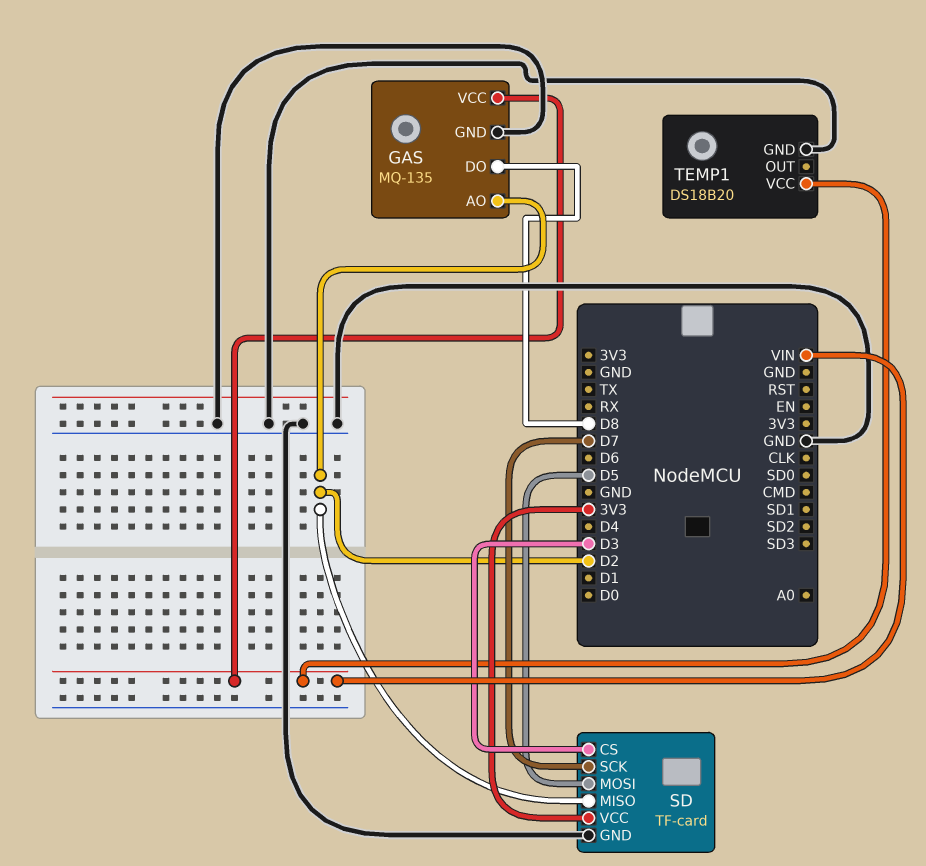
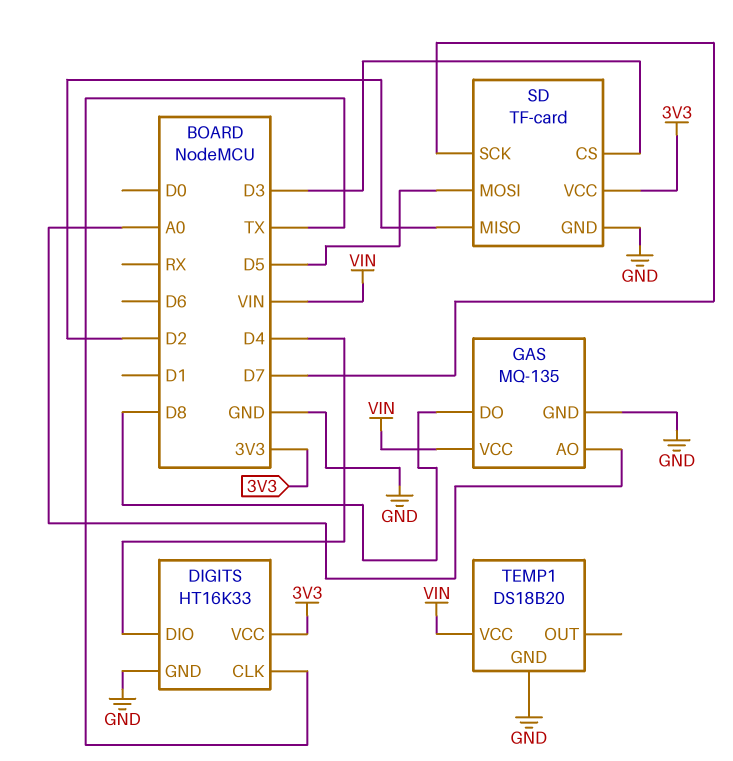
DIGITS: none -> HT16K33
DIGITS pin CLK: none -> TX
DIGITS pin DIO: none -> D4
DIGITS pin GND: none -> GND
DIGITS pin VCC: none -> 3V3
GAS pin AO: D2 -> A0

